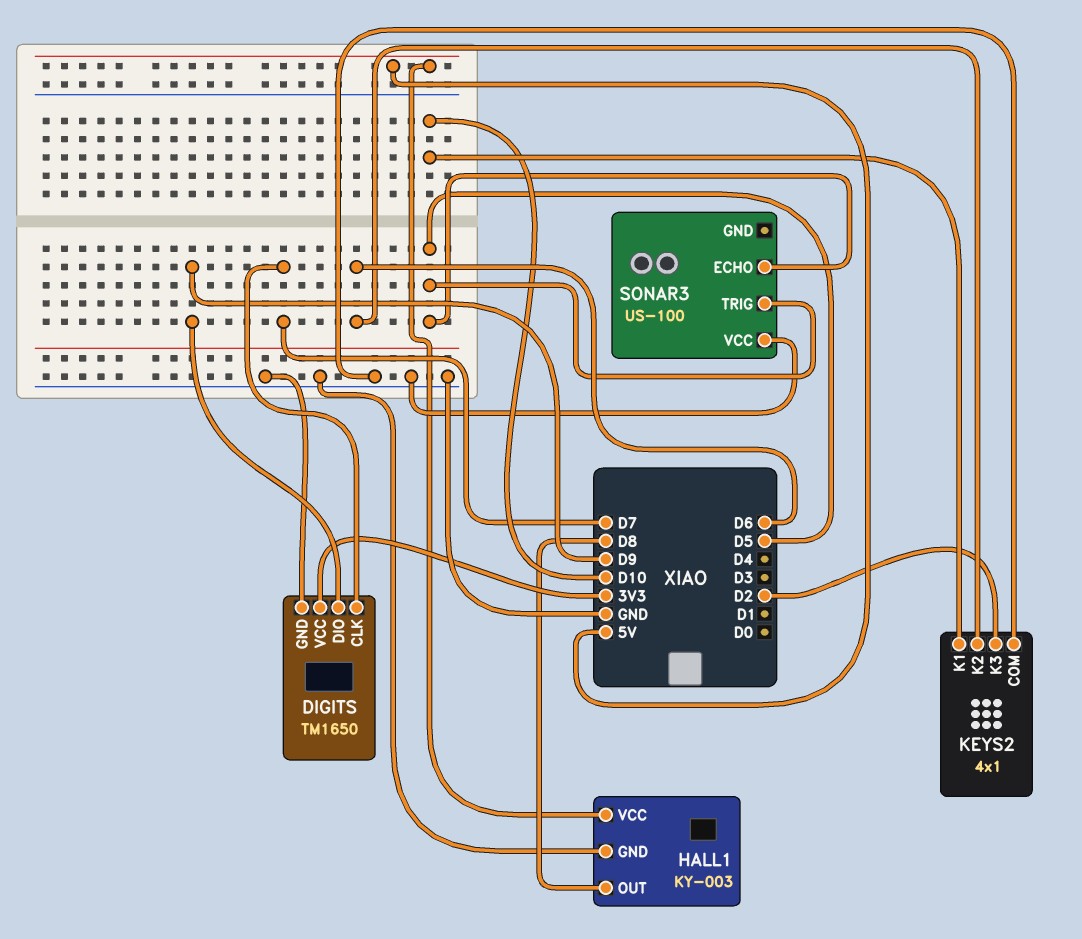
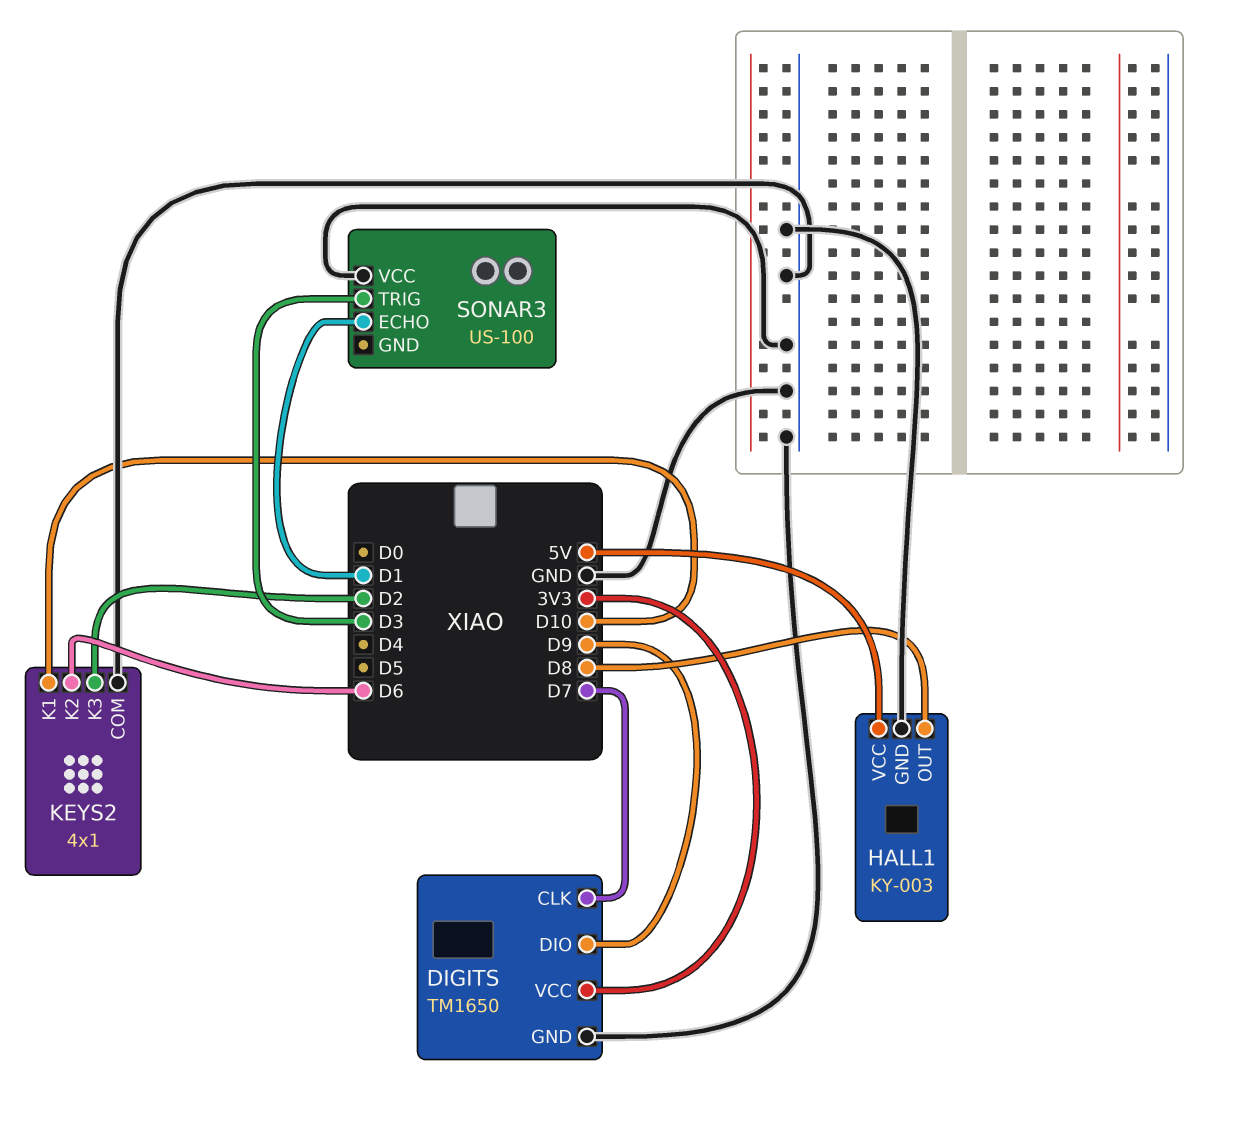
SONAR3 pin ECHO: D5 -> D1
SONAR3 pin TRIG: D5 -> D3

